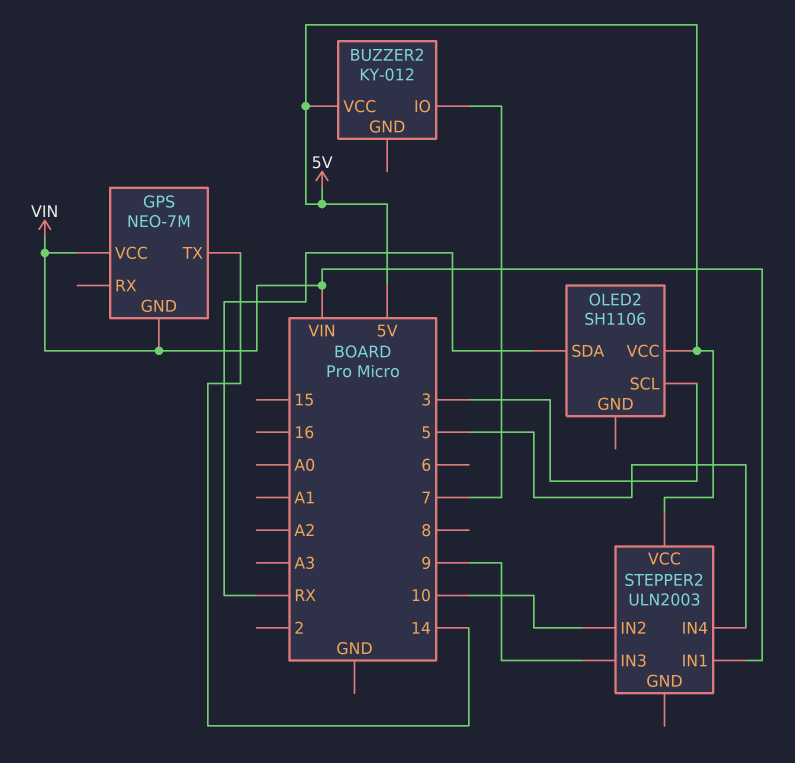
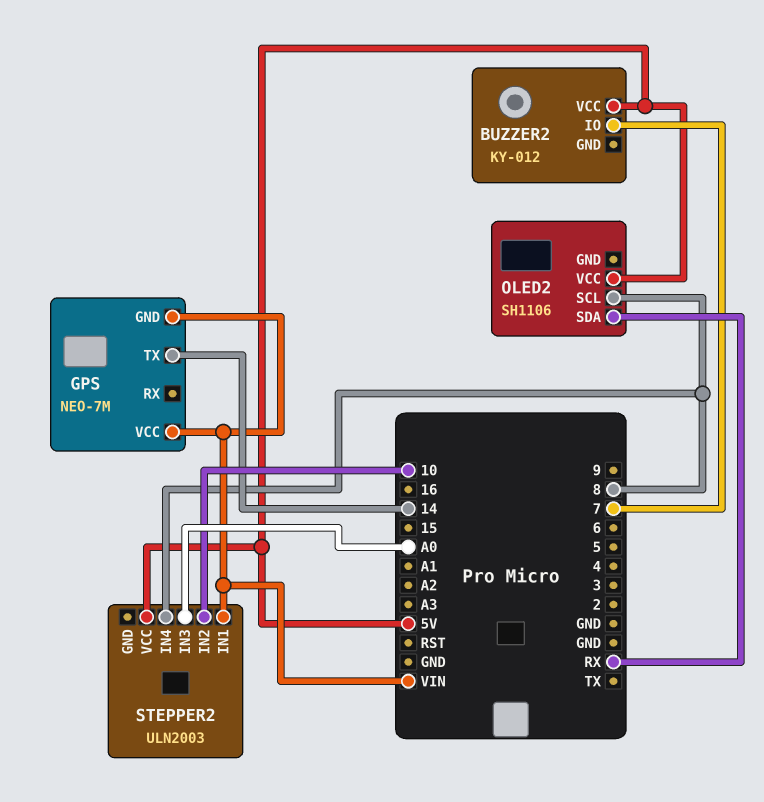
OLED2 pin SCL: 3 -> 8
STEPPER2 pin IN3: 9 -> A0
STEPPER2 pin IN4: 5 -> 8

